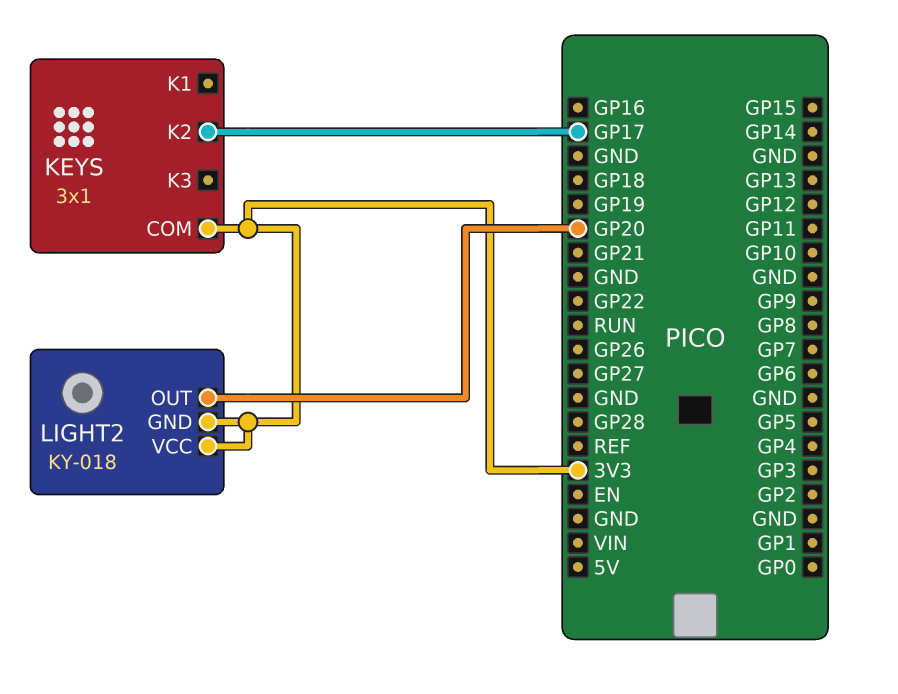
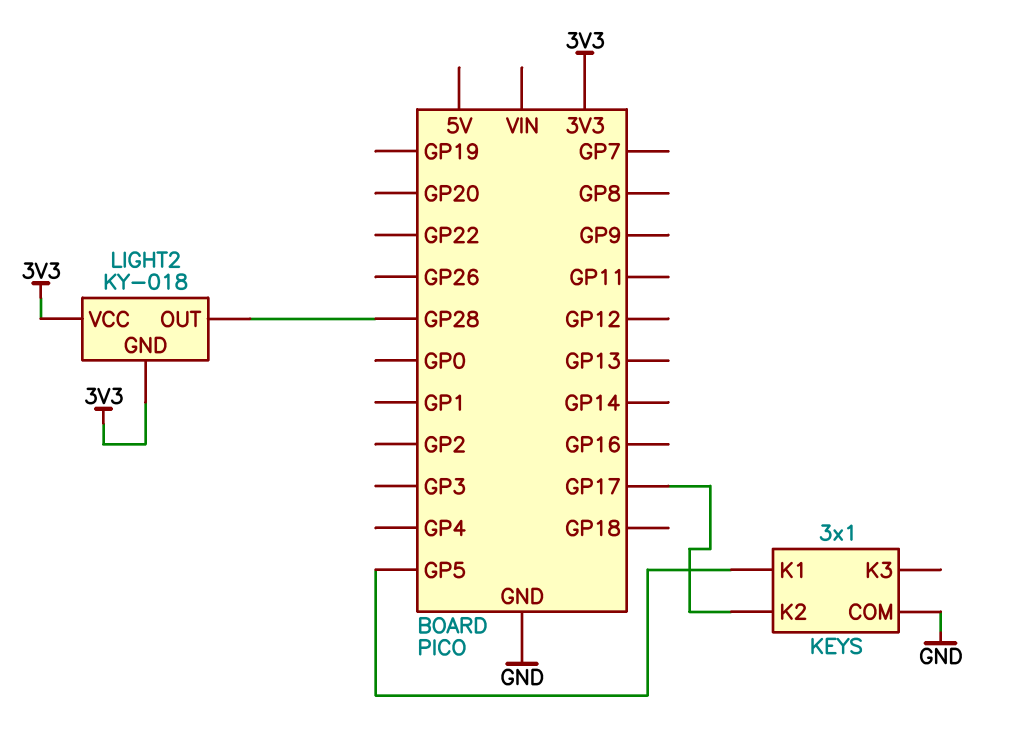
KEYS pin COM: 3V3 -> GND
KEYS pin K1: none -> GP5
LIGHT2 pin OUT: GP20 -> GP28

